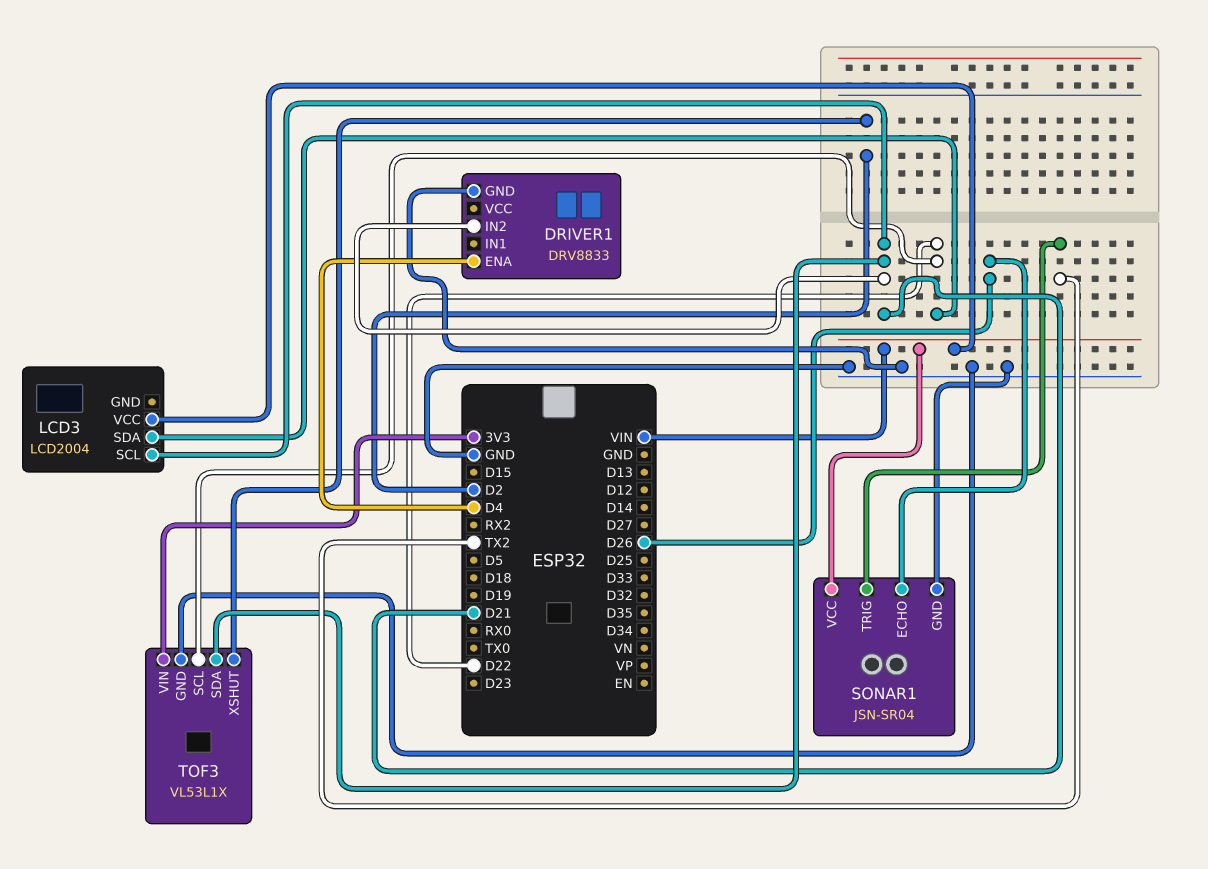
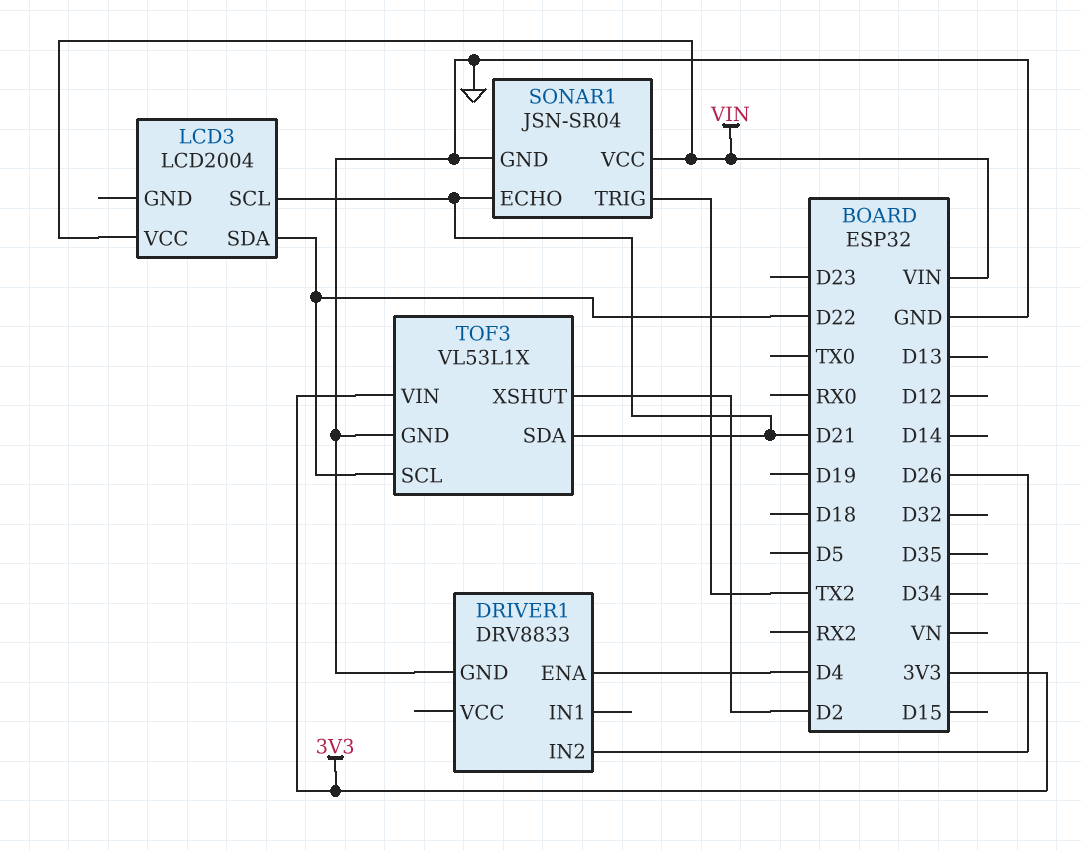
DRIVER1 pin IN2: D21 -> D26
SONAR1 pin ECHO: D26 -> D21

